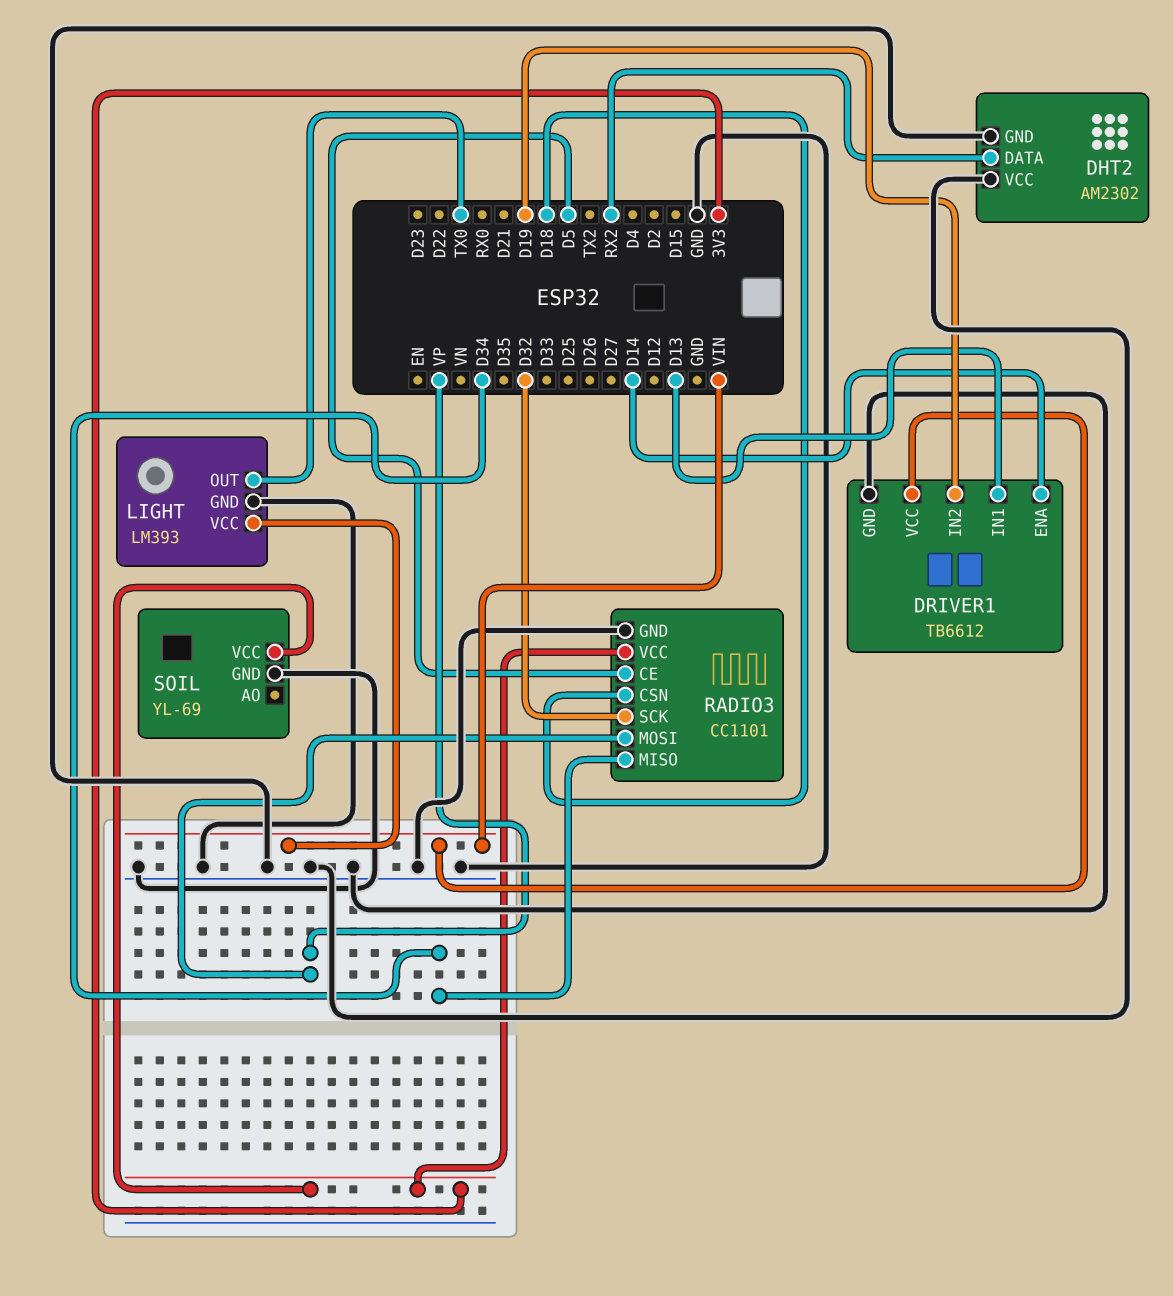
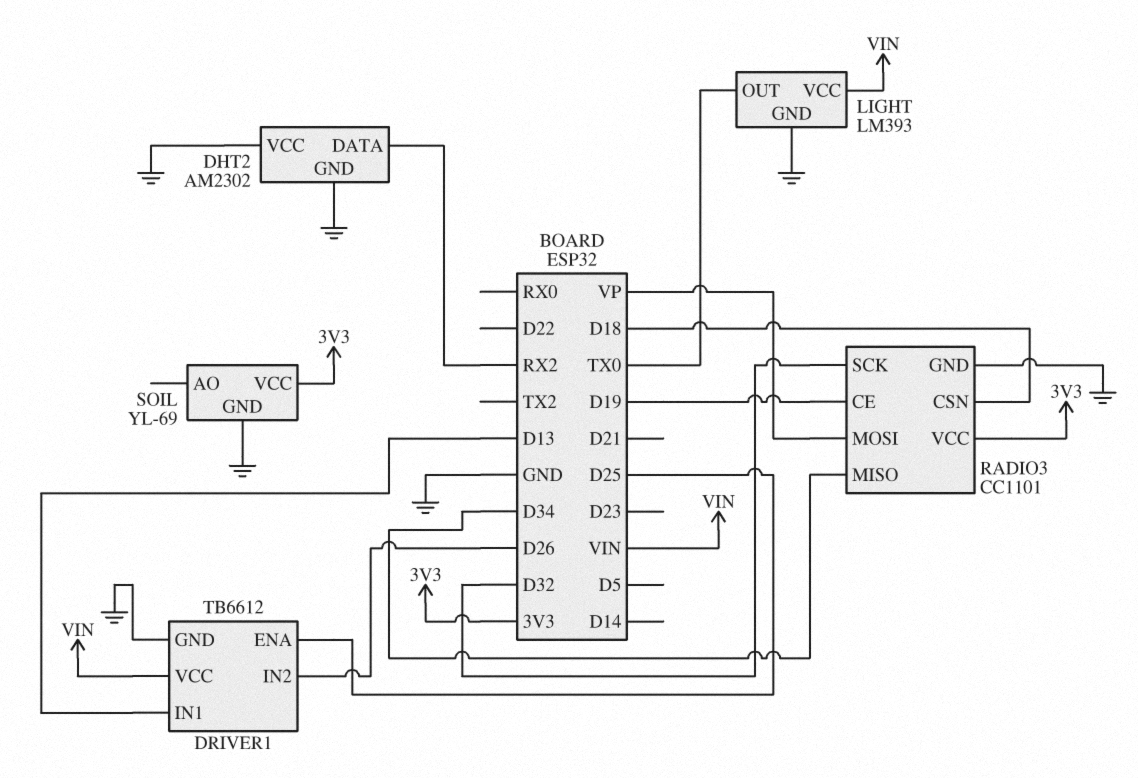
DRIVER1 pin ENA: D14 -> D25
DRIVER1 pin IN2: D19 -> D26
RADIO3 pin CE: D5 -> D19

